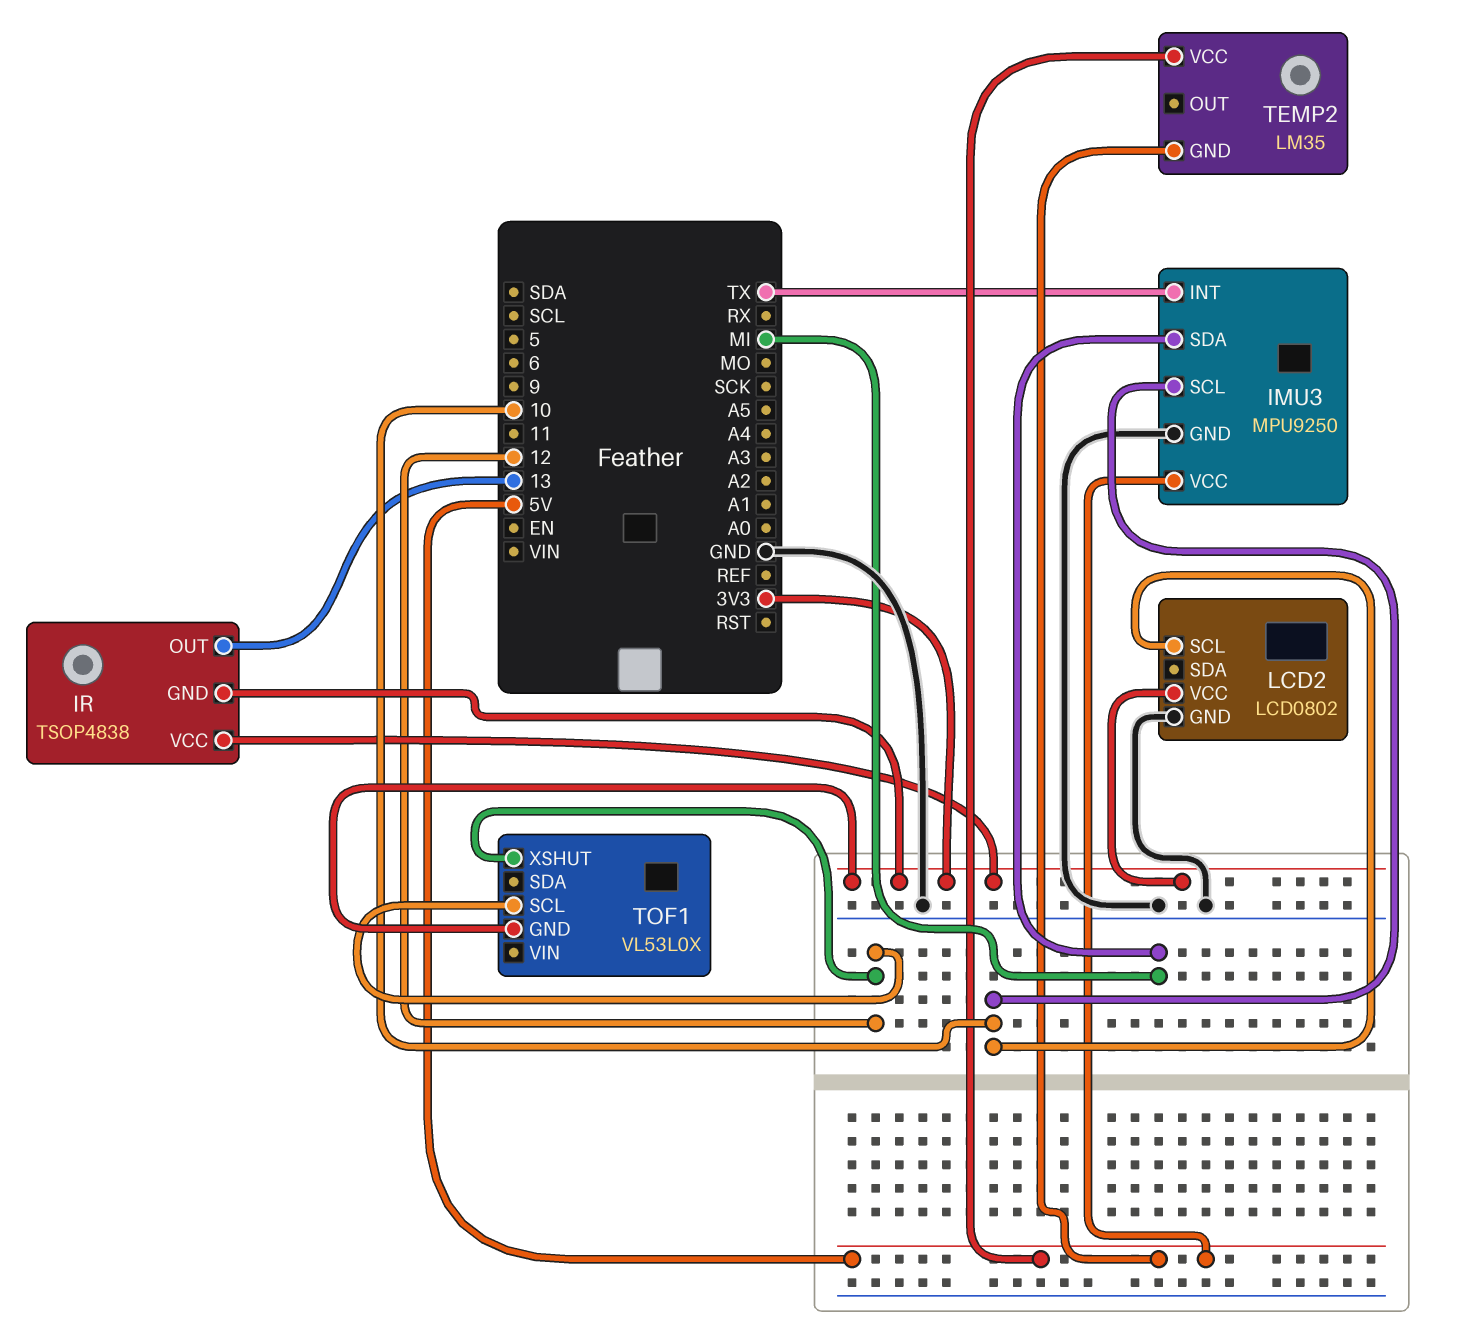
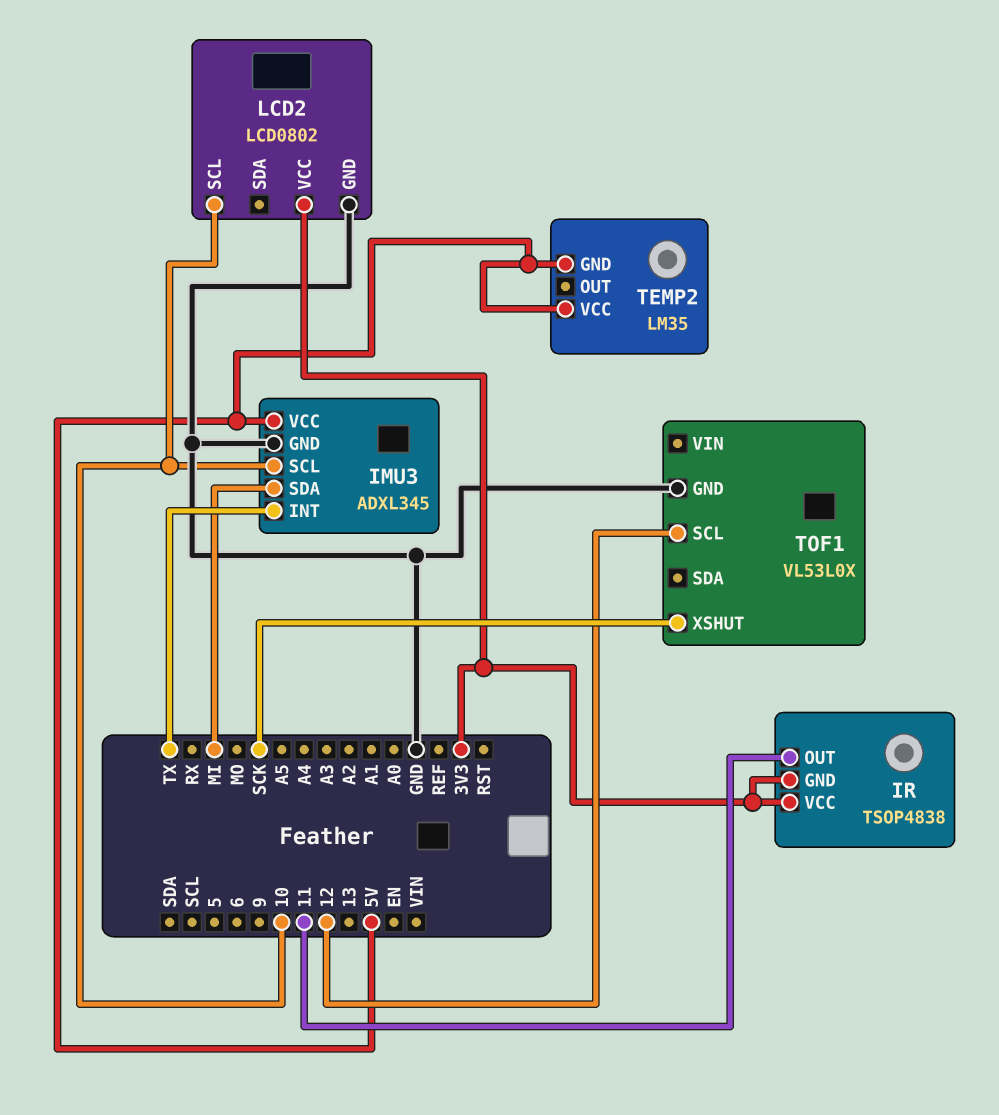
IMU3: MPU9250 -> ADXL345
IR pin OUT: 13 -> 11
TOF1 pin GND: 3V3 -> GND
TOF1 pin XSHUT: 12 -> SCK

